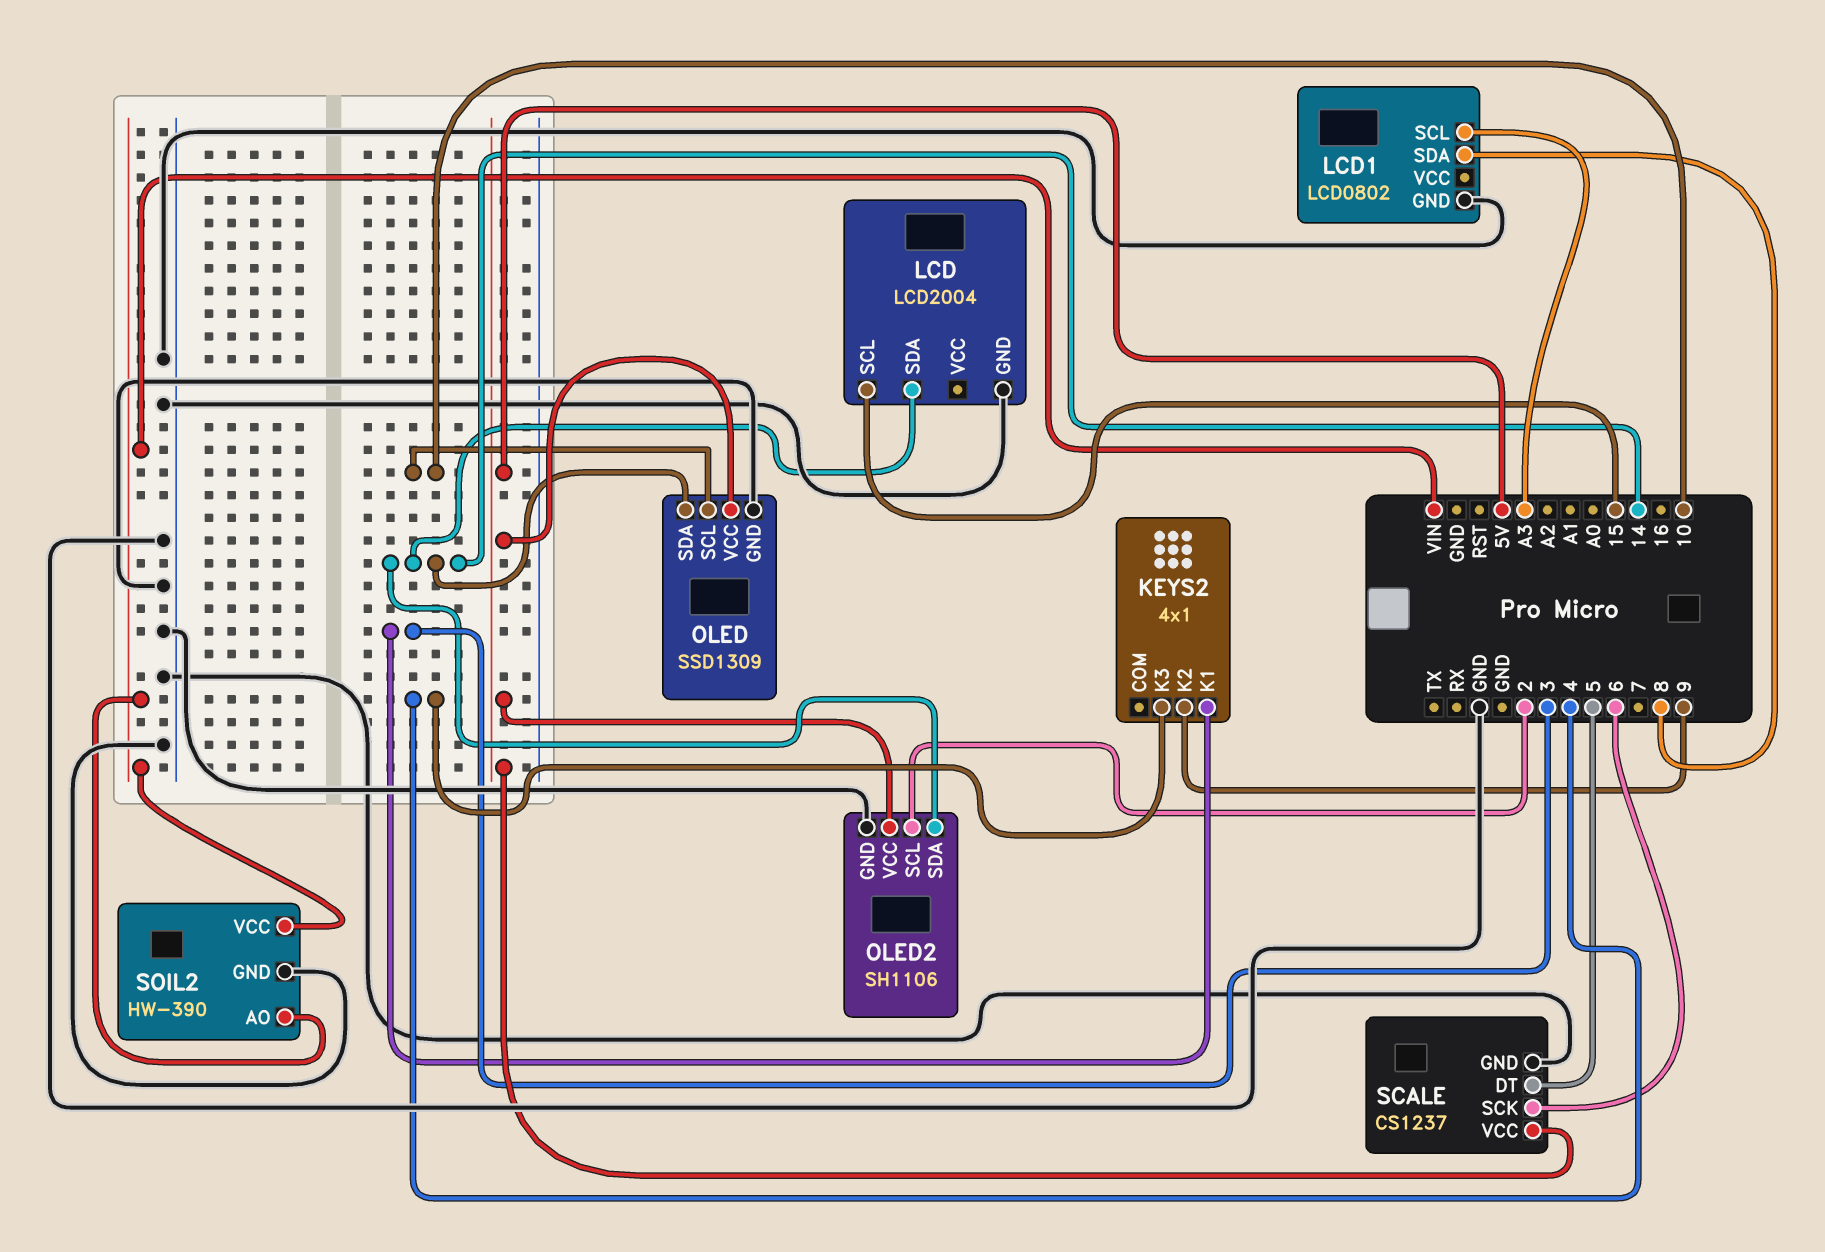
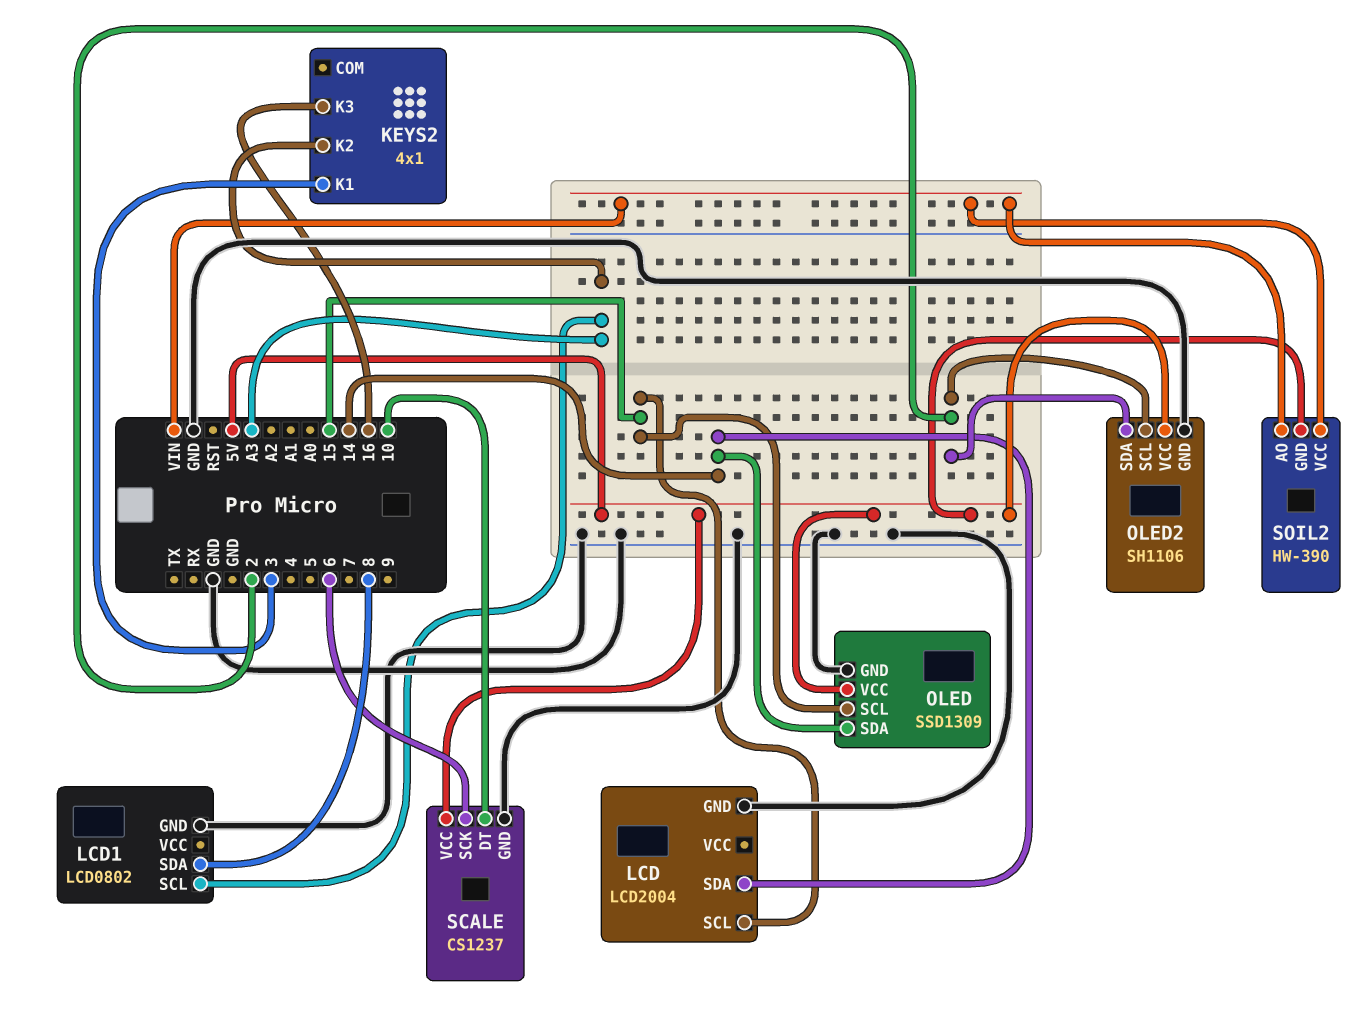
KEYS2 pin K2: 9 -> A3
KEYS2 pin K3: 4 -> 16
OLED pin SCL: 10 -> 15
OLED2 pin SDA: 14 -> 2
SCALE pin DT: 5 -> 10
SOIL2 pin GND: GND -> 5V

